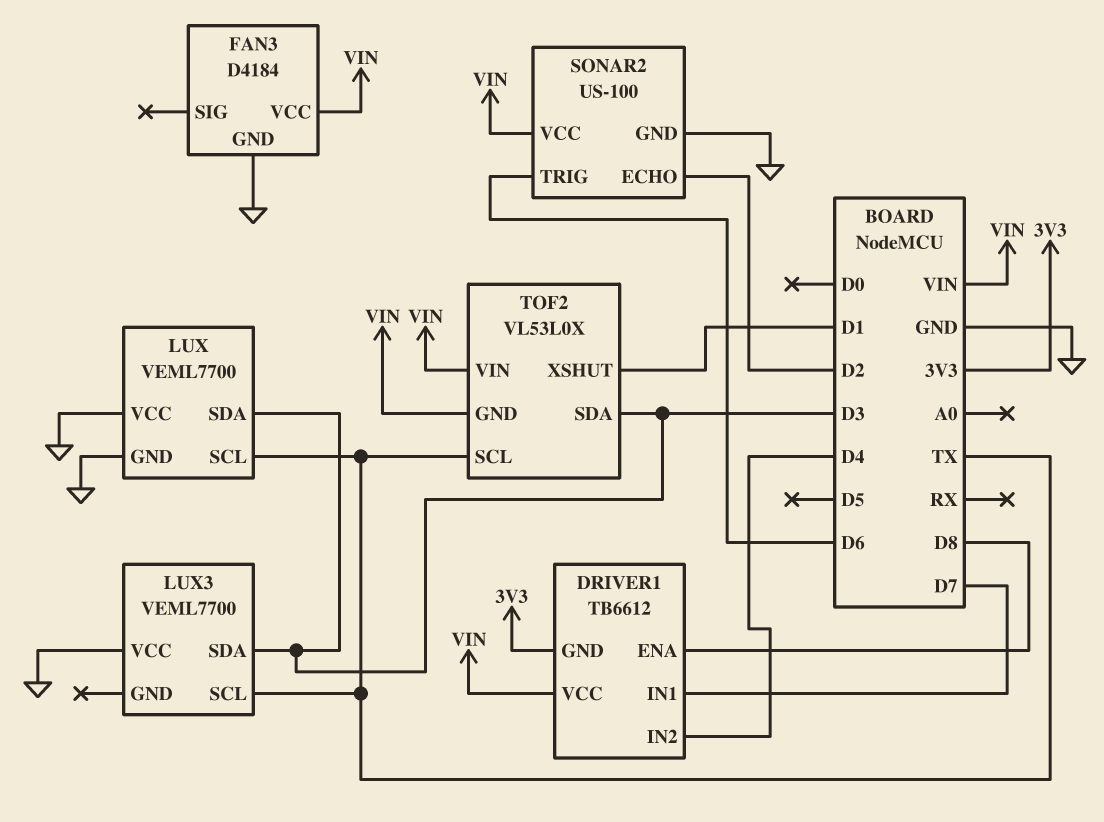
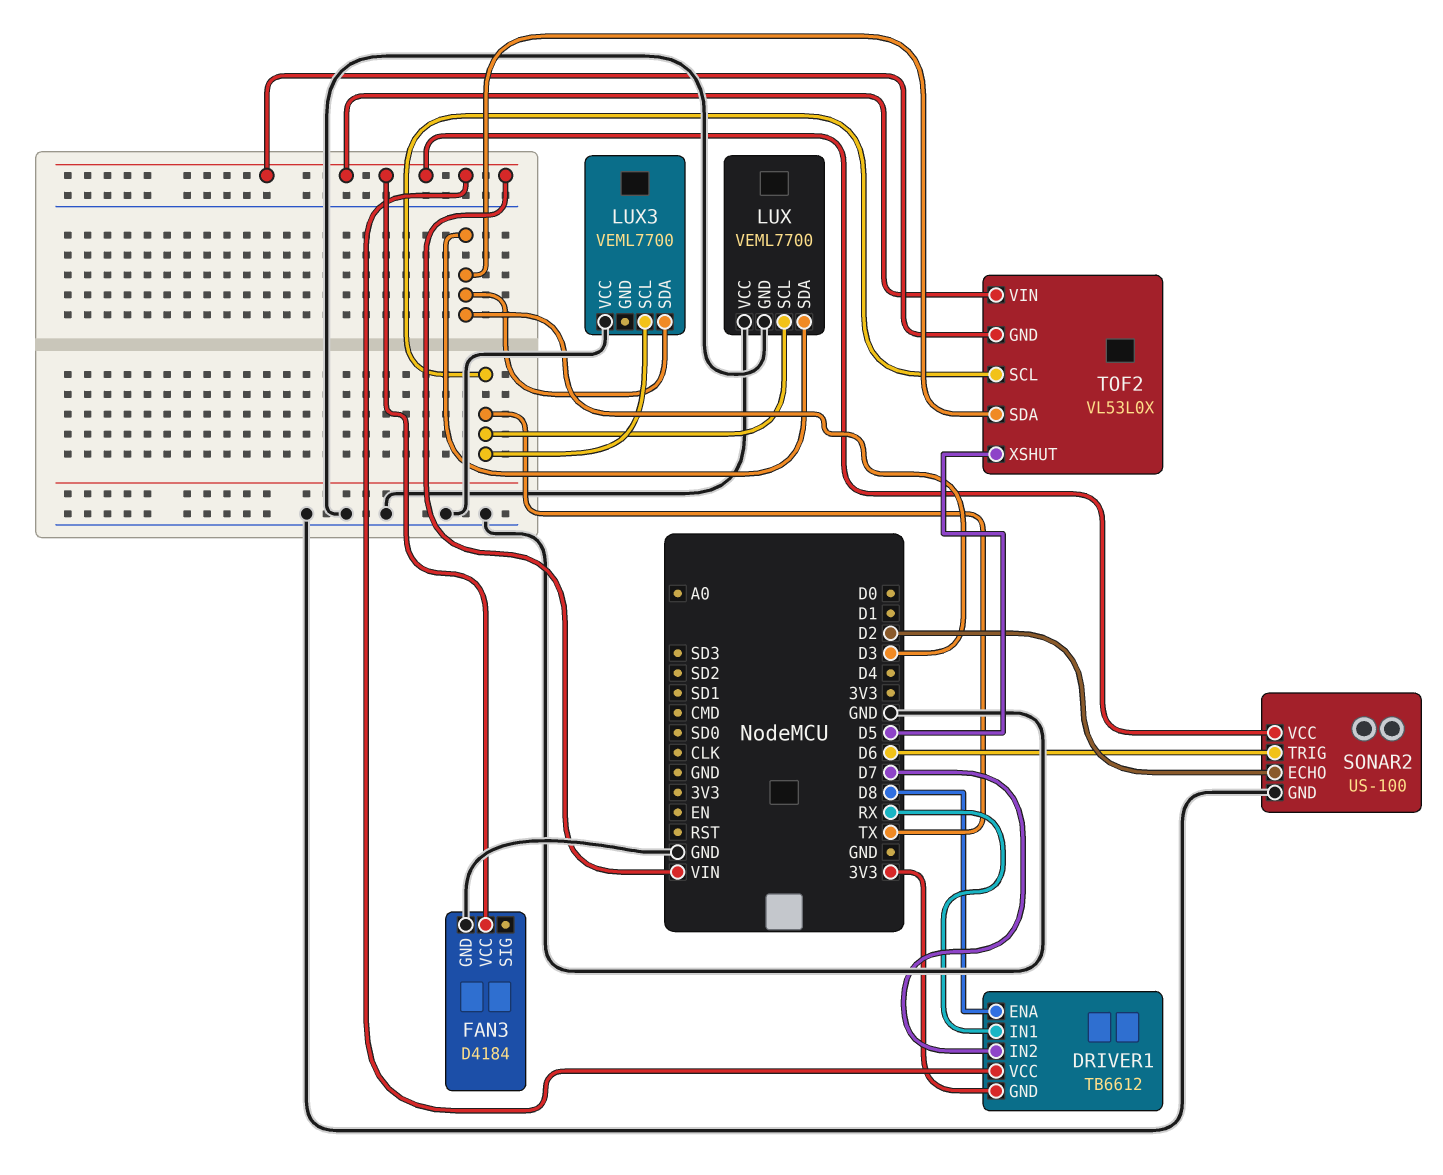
DRIVER1 pin IN1: D7 -> RX
DRIVER1 pin IN2: D4 -> D7
TOF2 pin XSHUT: D1 -> D5

